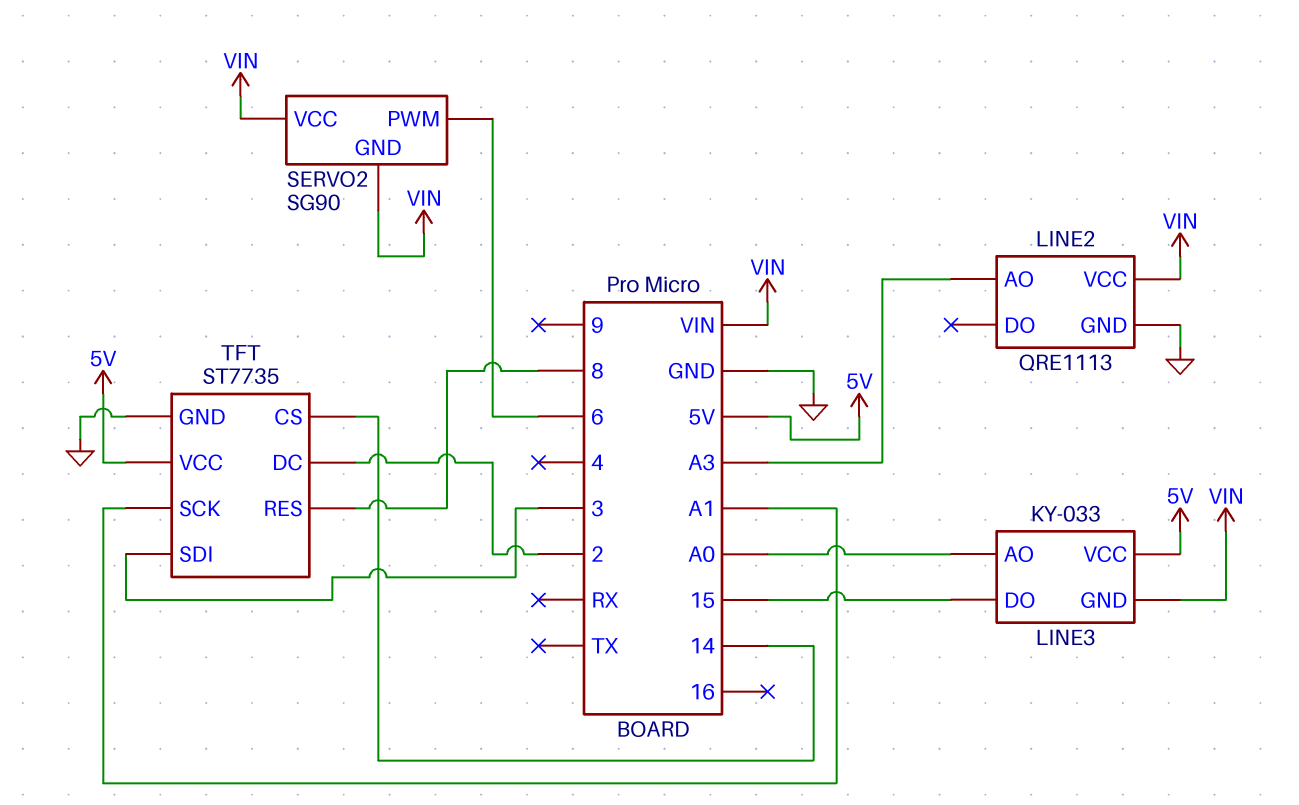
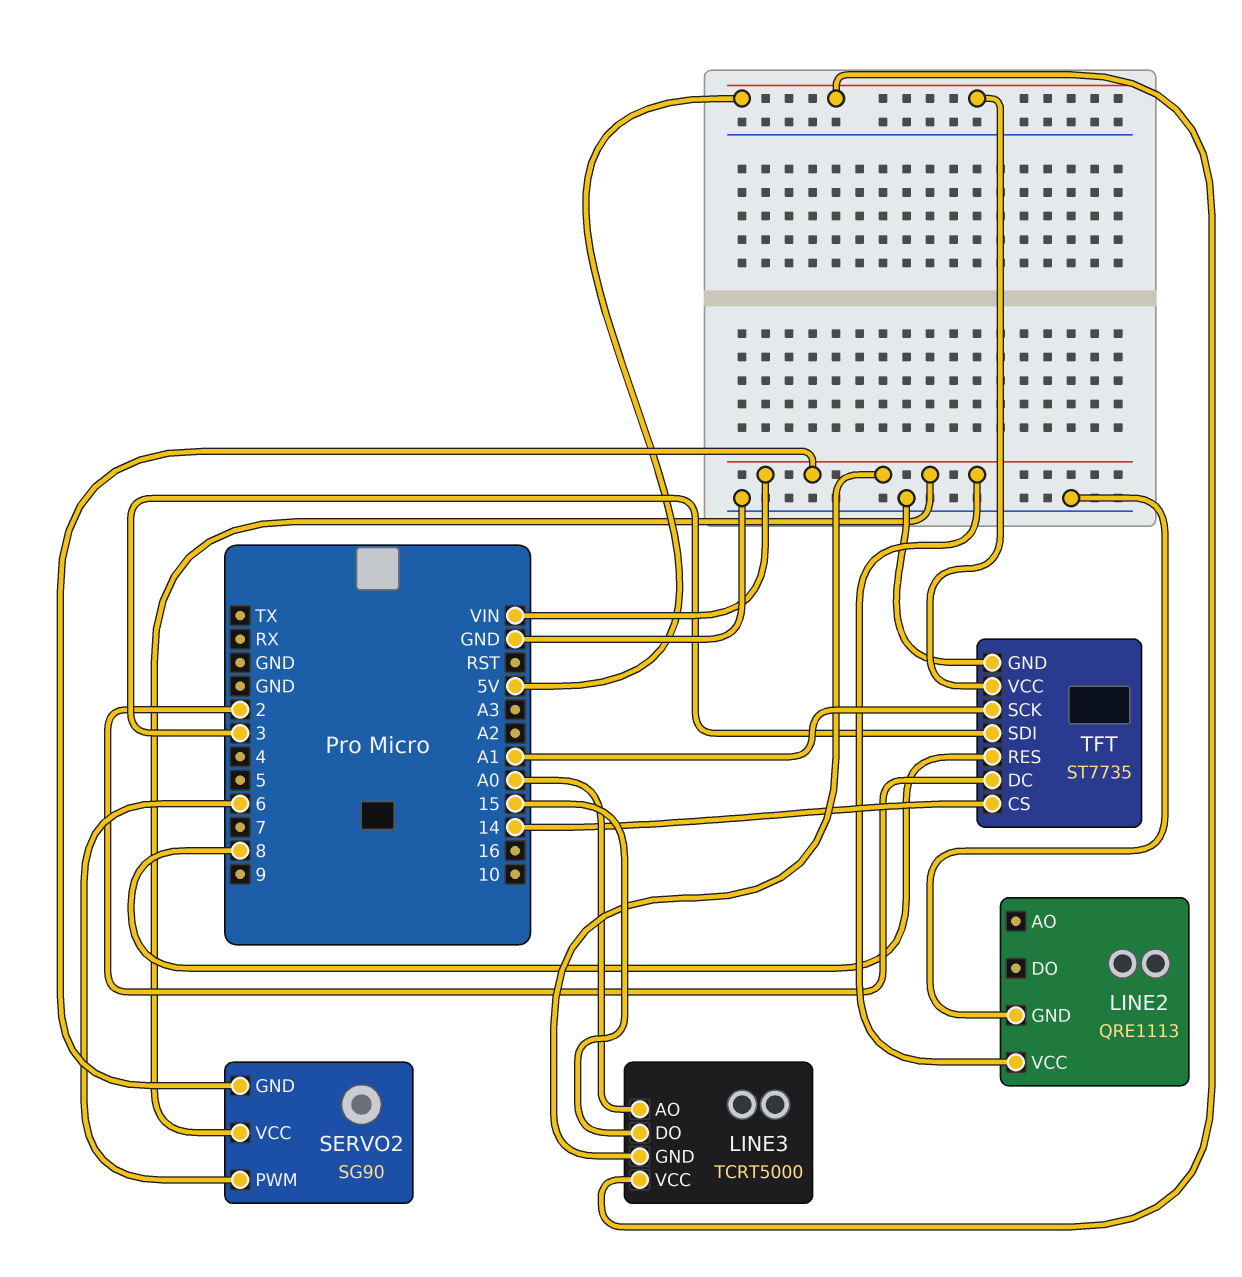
LINE2 pin AO: A3 -> none
LINE3: KY-033 -> TCRT5000

